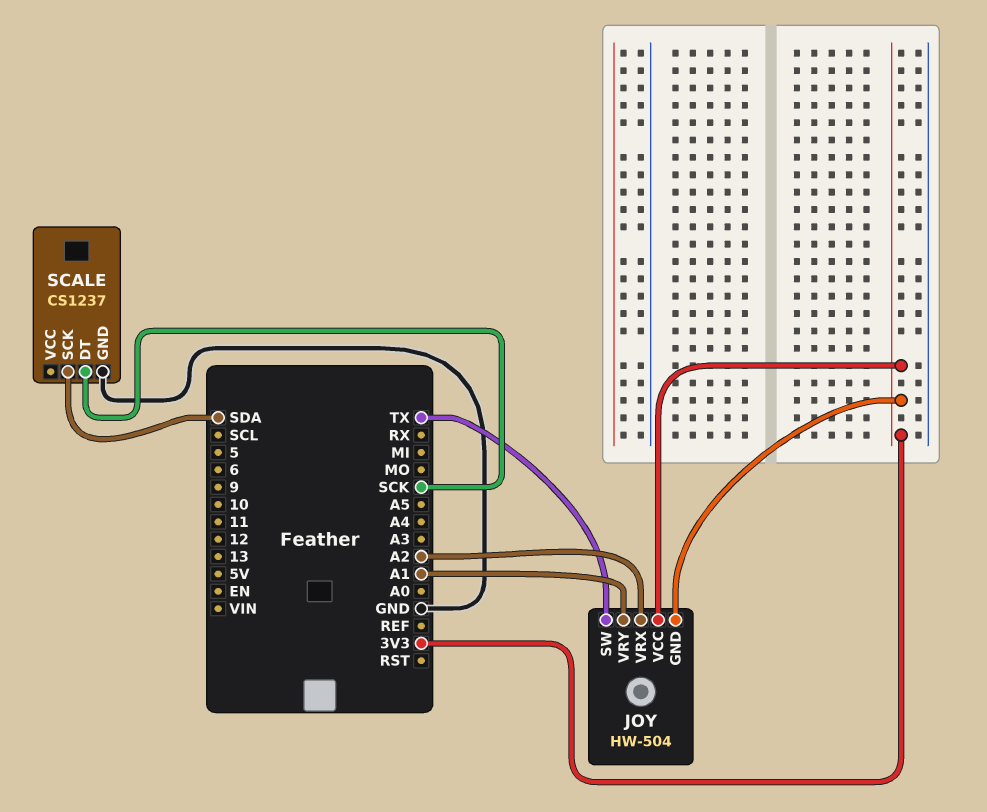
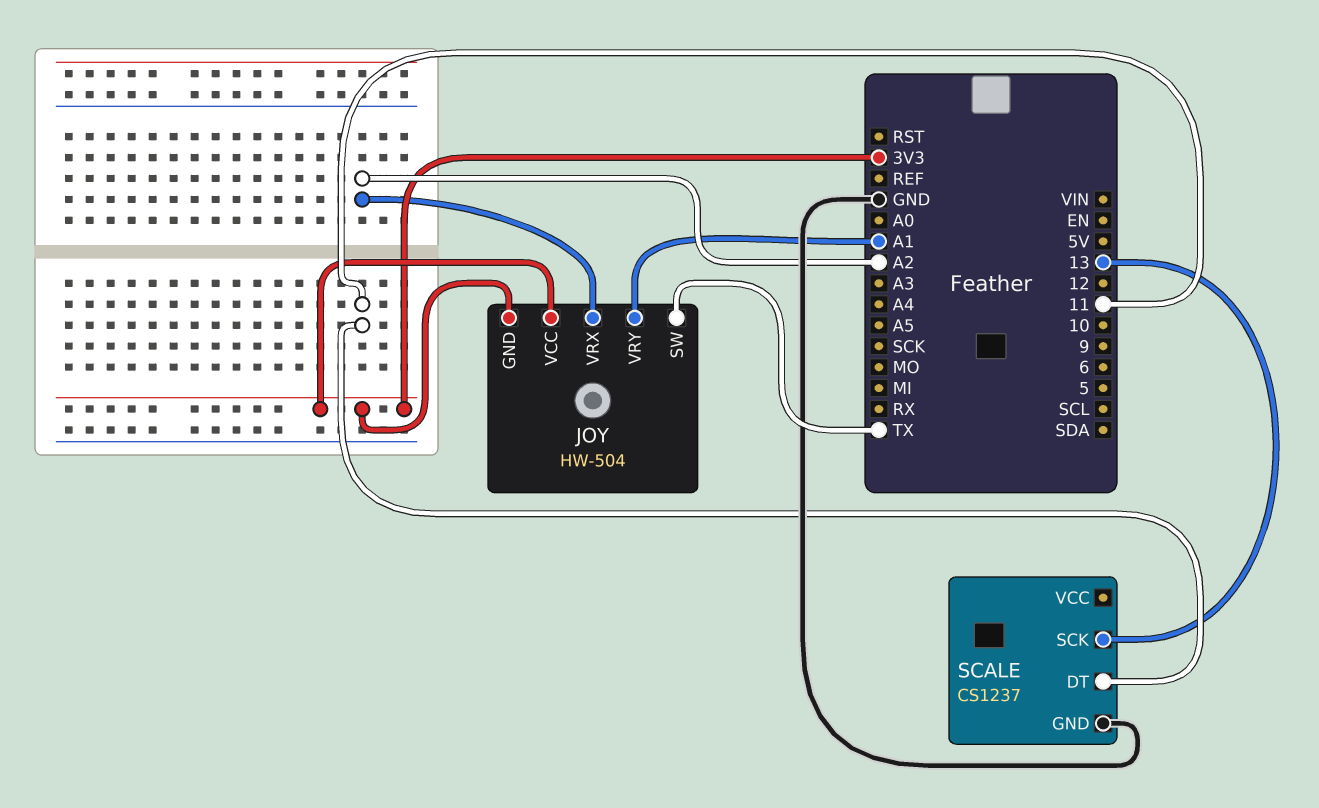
SCALE pin DT: SCK -> 11
SCALE pin SCK: SDA -> 13

